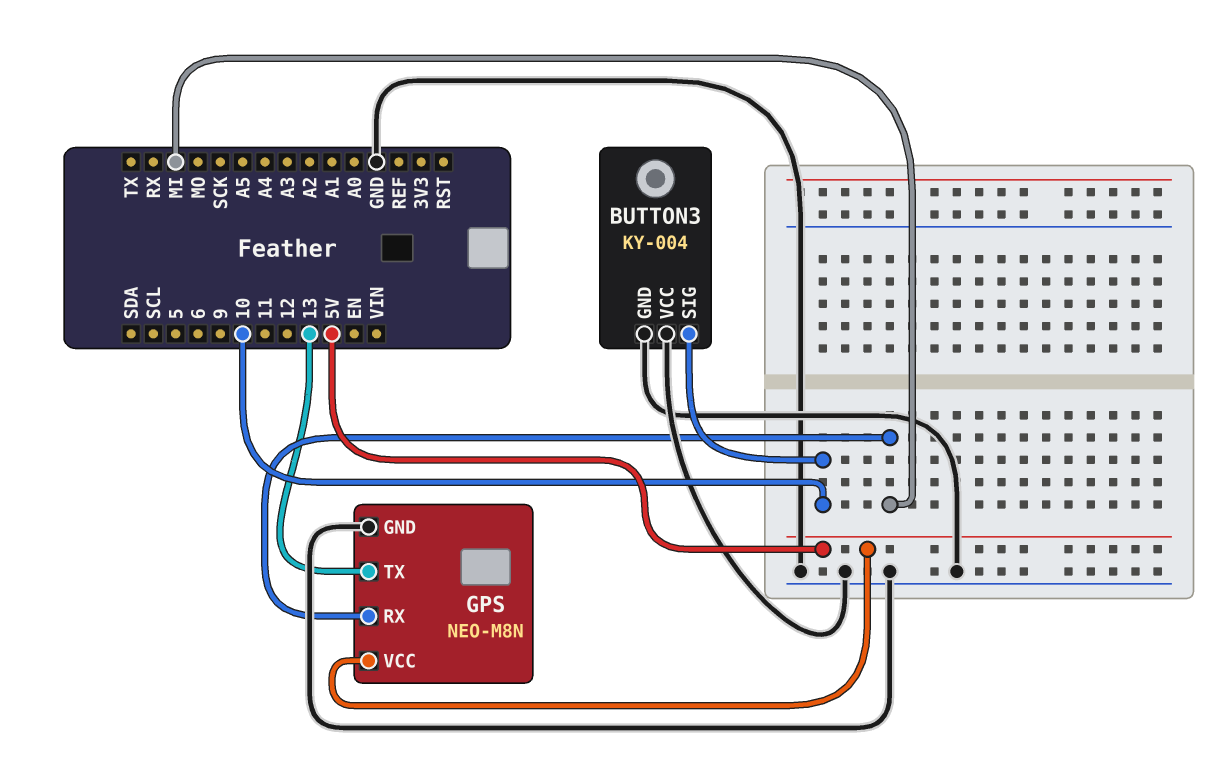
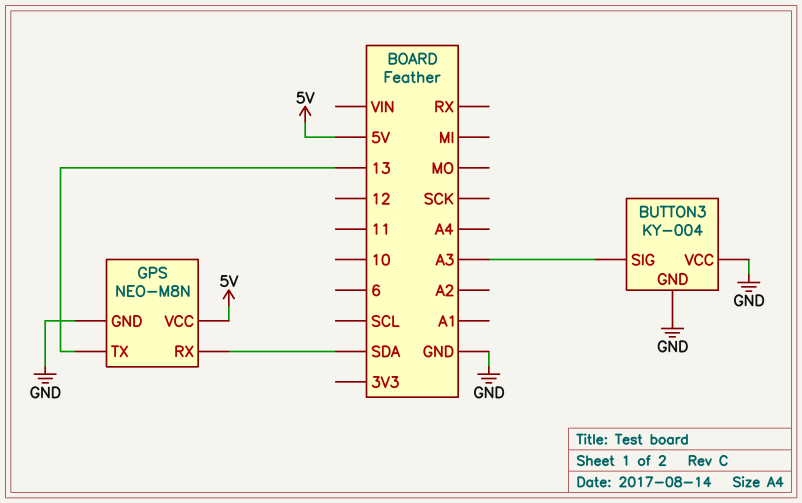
BUTTON3 pin SIG: 10 -> A3
GPS pin RX: MI -> SDA

